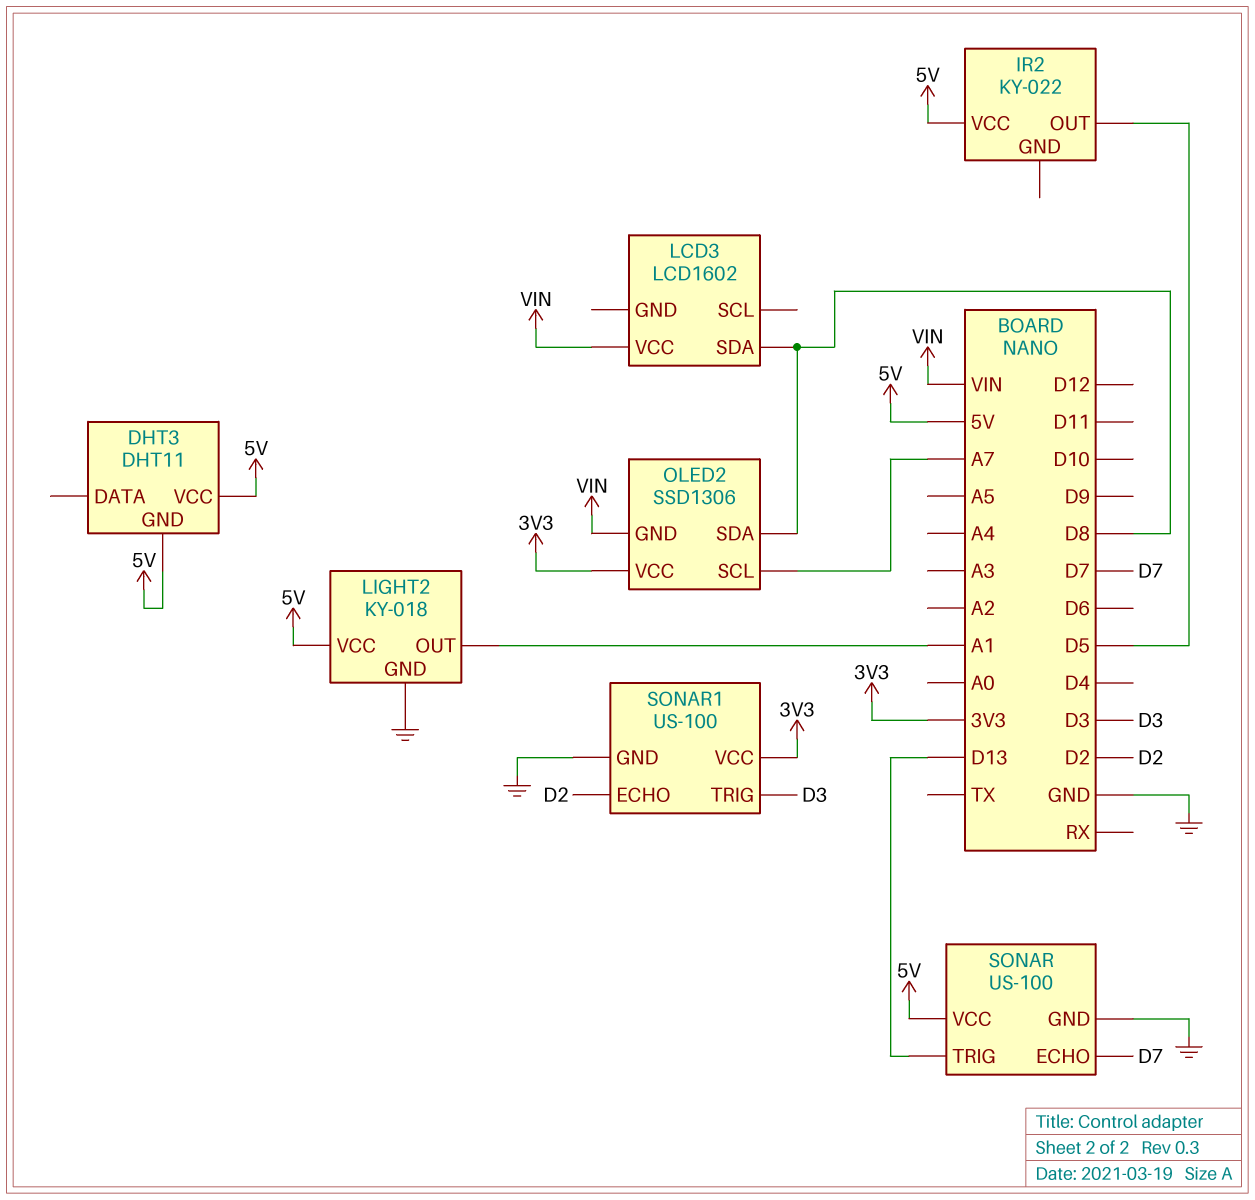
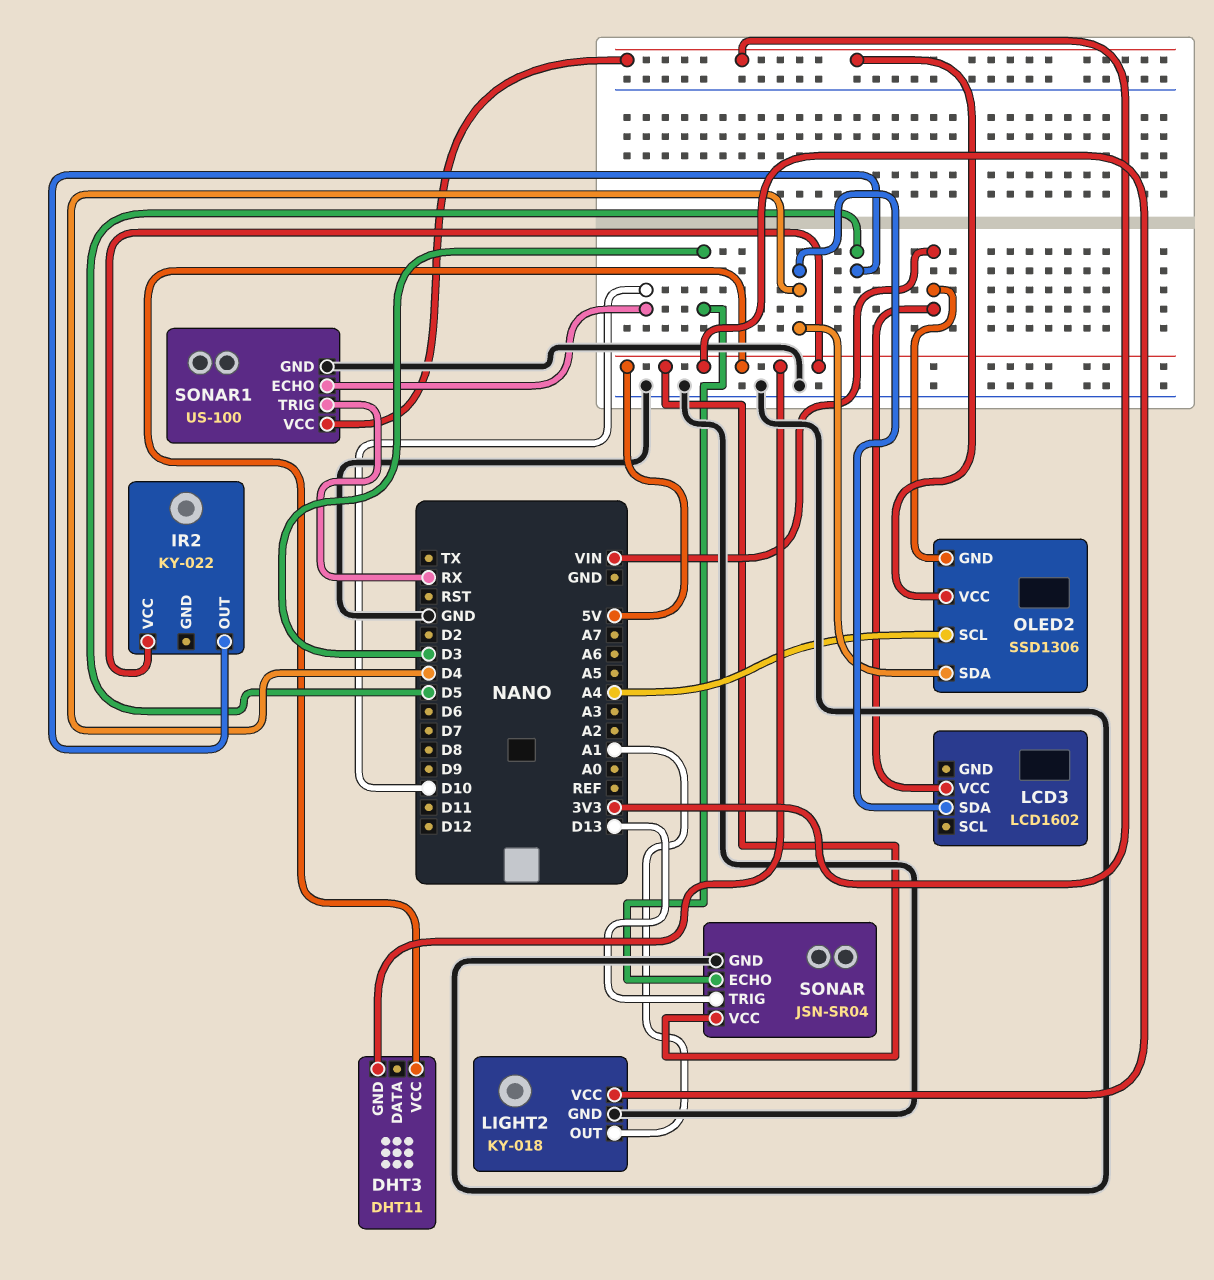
LCD3 pin SDA: D8 -> D4
OLED2 pin SCL: A7 -> A4
OLED2 pin SDA: D8 -> D4
SONAR: US-100 -> JSN-SR04
SONAR pin ECHO: D7 -> D3
SONAR1 pin ECHO: D2 -> D10
SONAR1 pin TRIG: D3 -> RX

